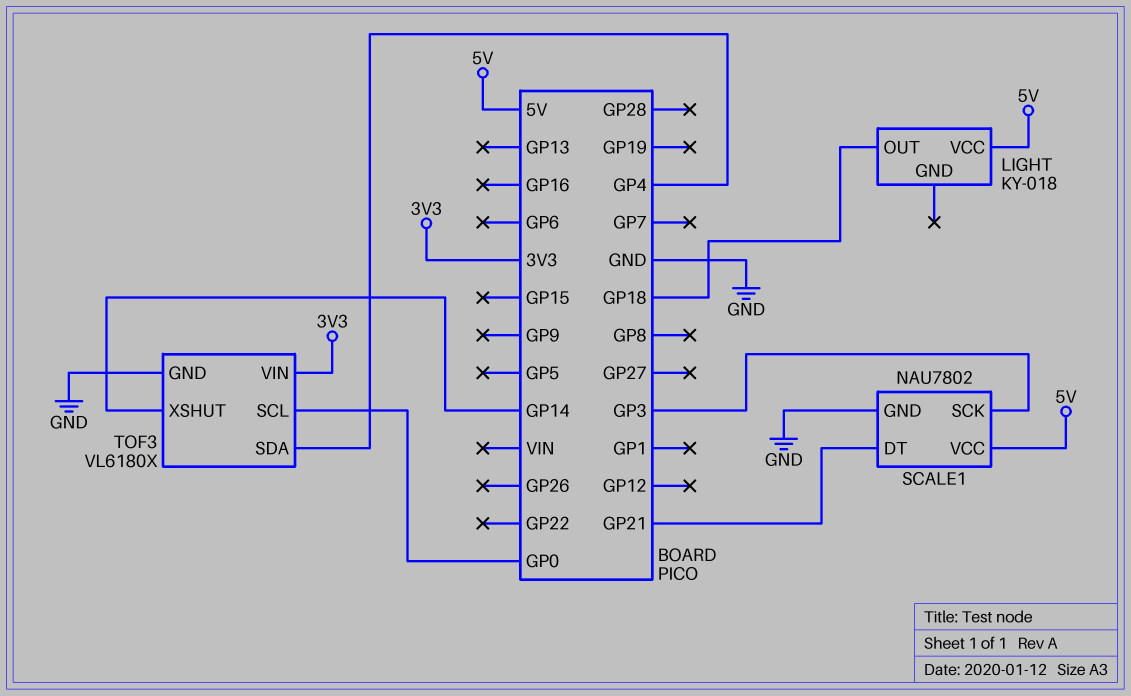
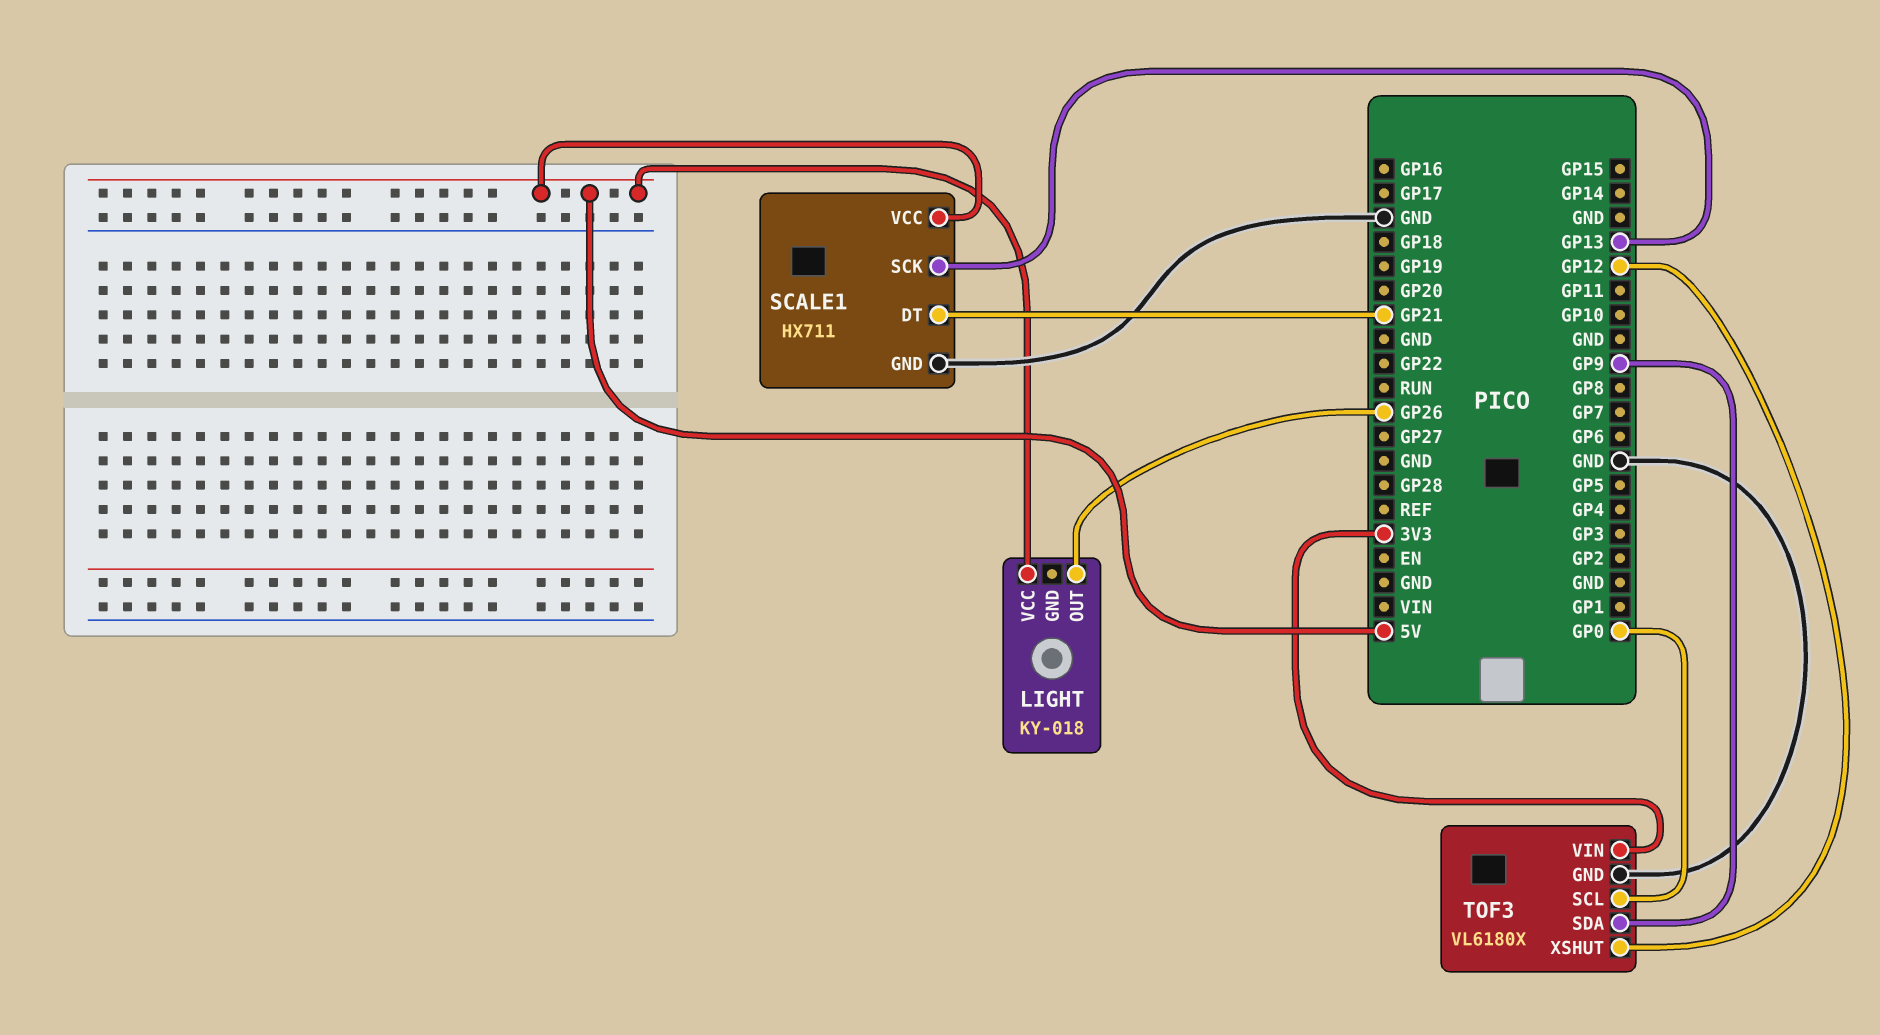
LIGHT pin OUT: GP18 -> GP26
SCALE1: NAU7802 -> HX711
SCALE1 pin SCK: GP3 -> GP13
TOF3 pin SDA: GP4 -> GP9
TOF3 pin XSHUT: GP14 -> GP12

